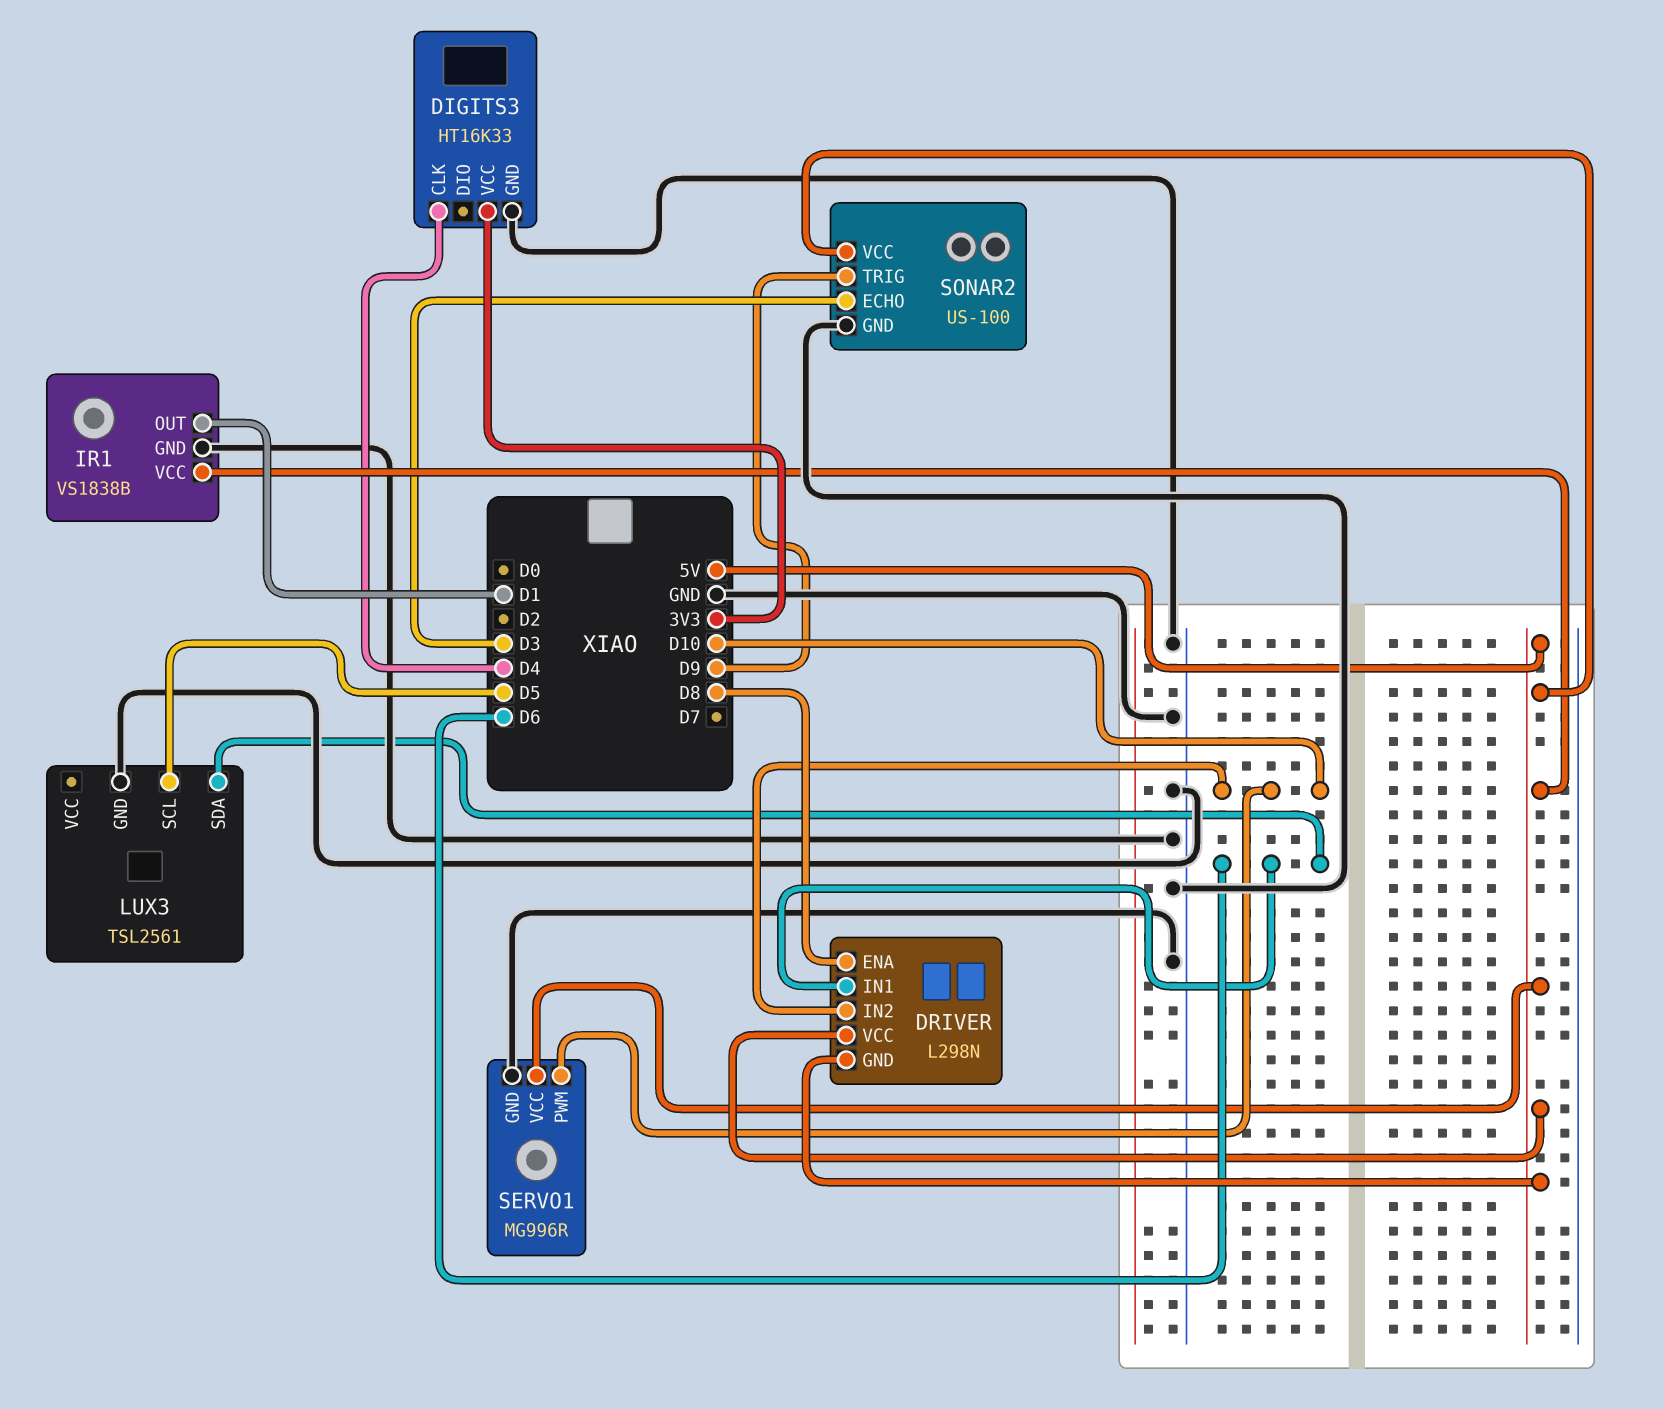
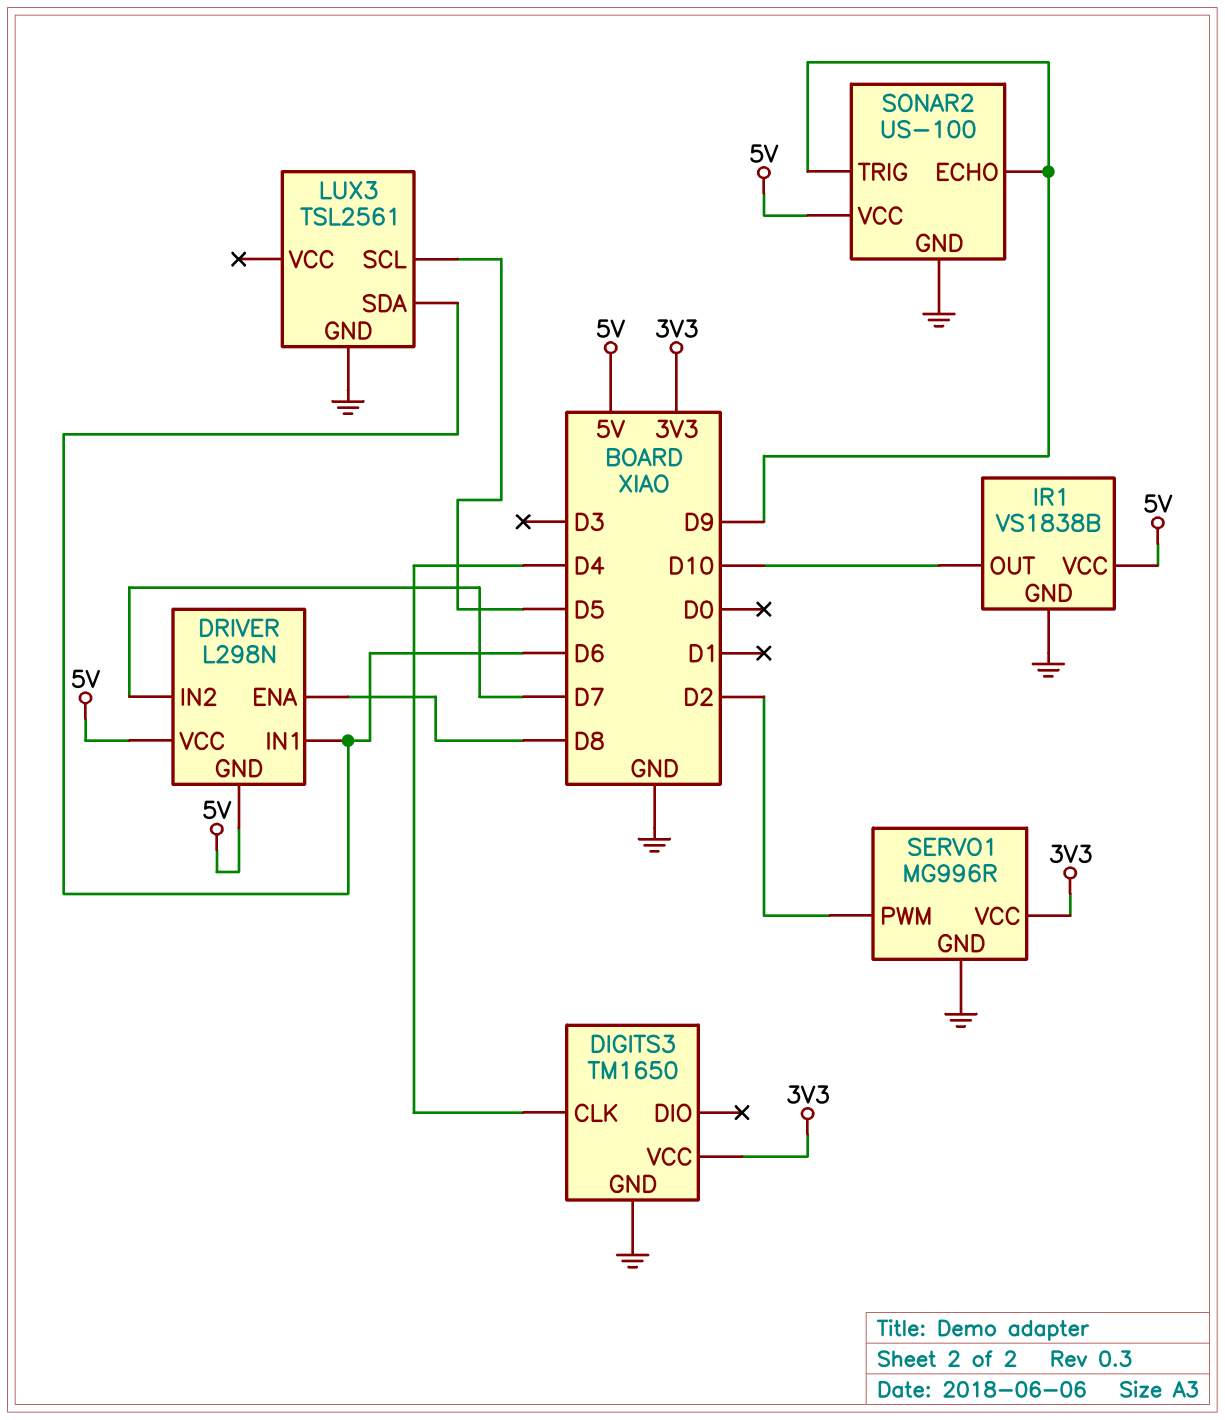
DIGITS3: HT16K33 -> TM1650
DRIVER pin IN2: D10 -> D7
IR1 pin OUT: D1 -> D10
SERVO1 pin PWM: D10 -> D2
SERVO1 pin VCC: 5V -> 3V3
SONAR2 pin ECHO: D3 -> D9

